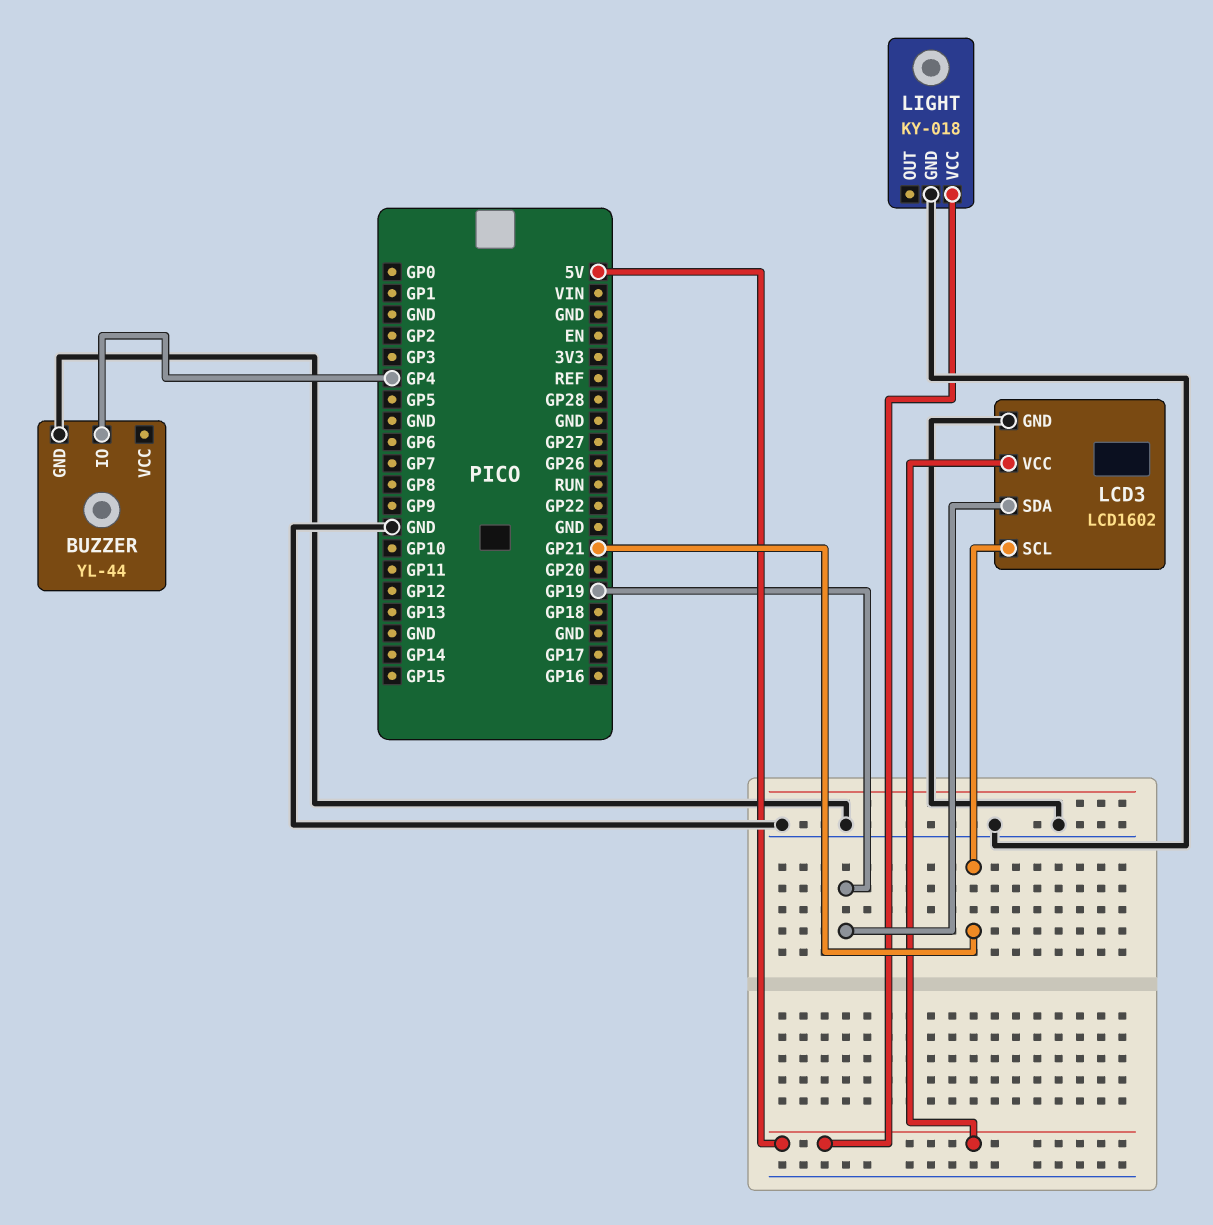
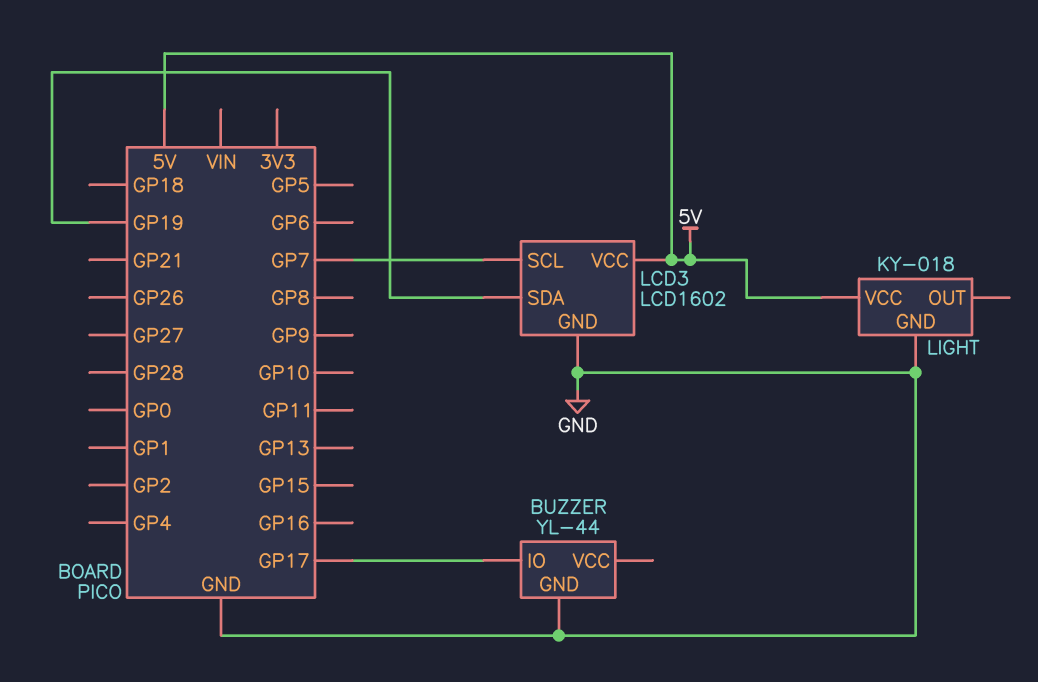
BUZZER pin IO: GP4 -> GP17
LCD3 pin SCL: GP21 -> GP7

